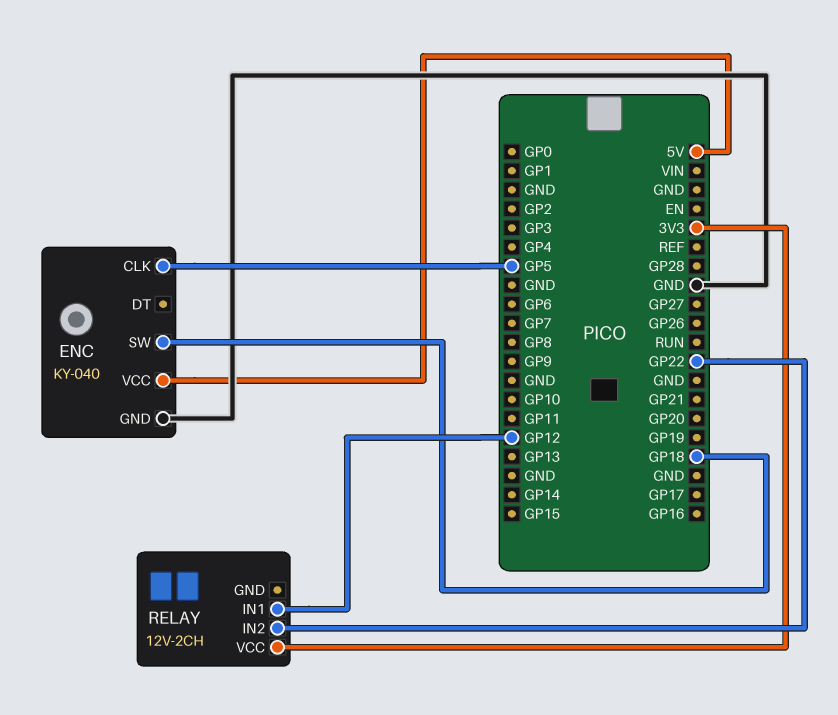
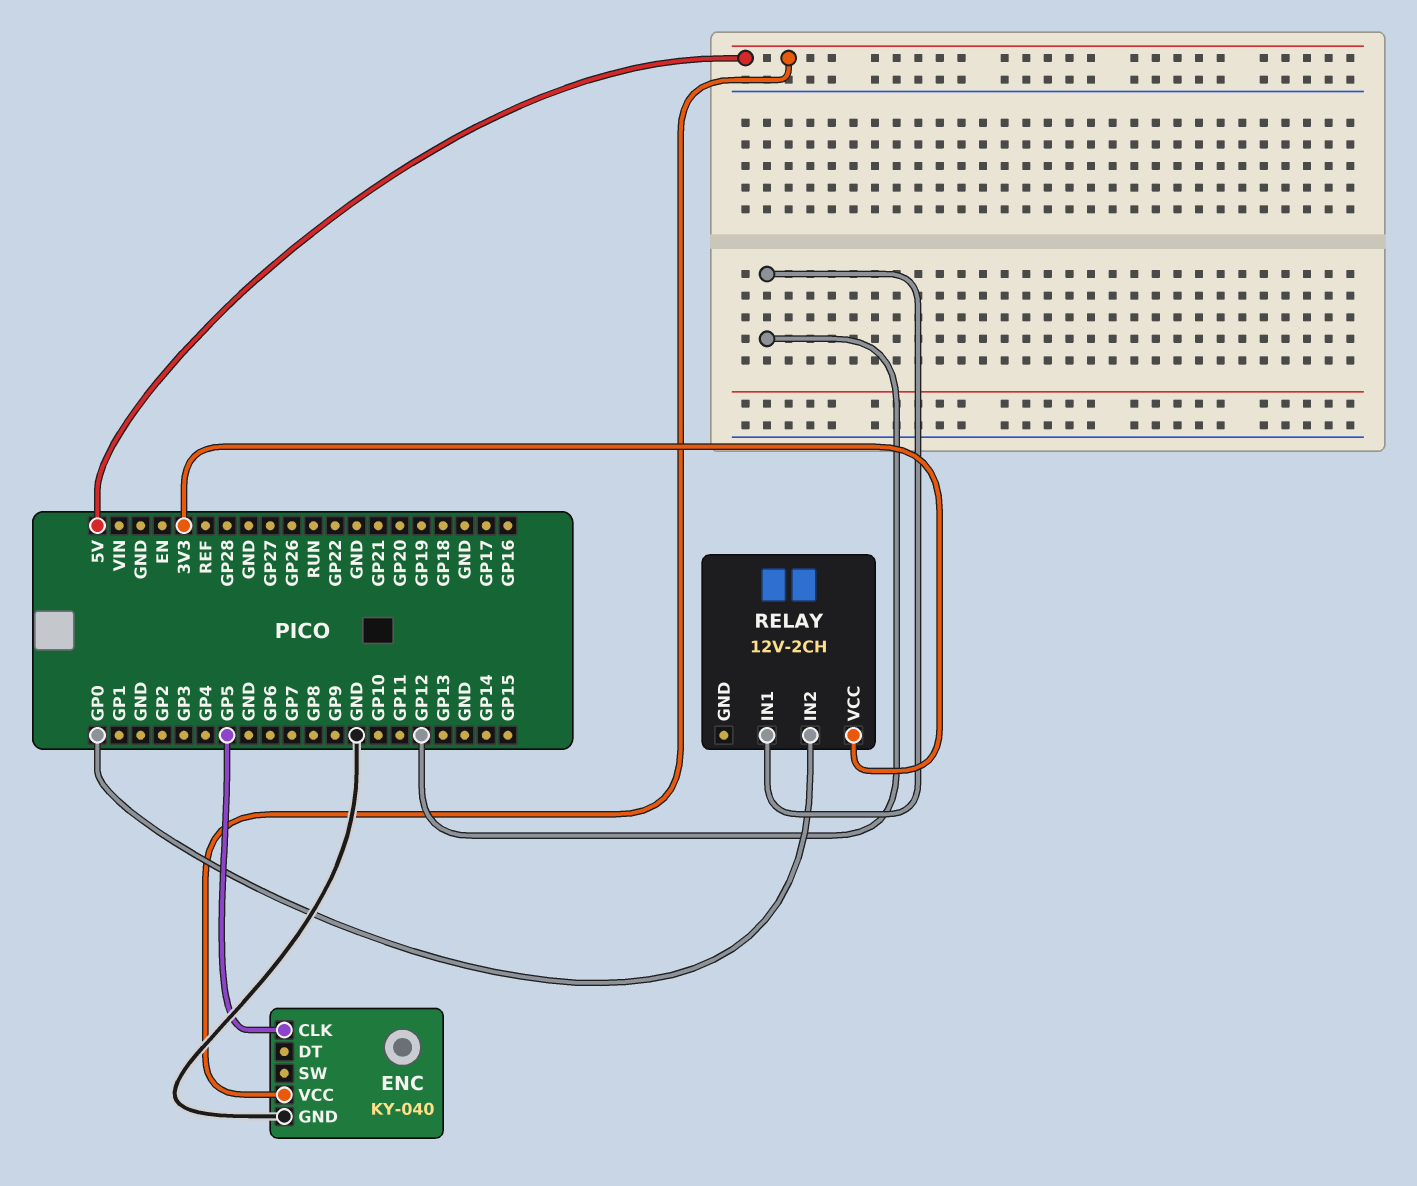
ENC pin SW: GP18 -> none
RELAY pin IN2: GP22 -> GP0

